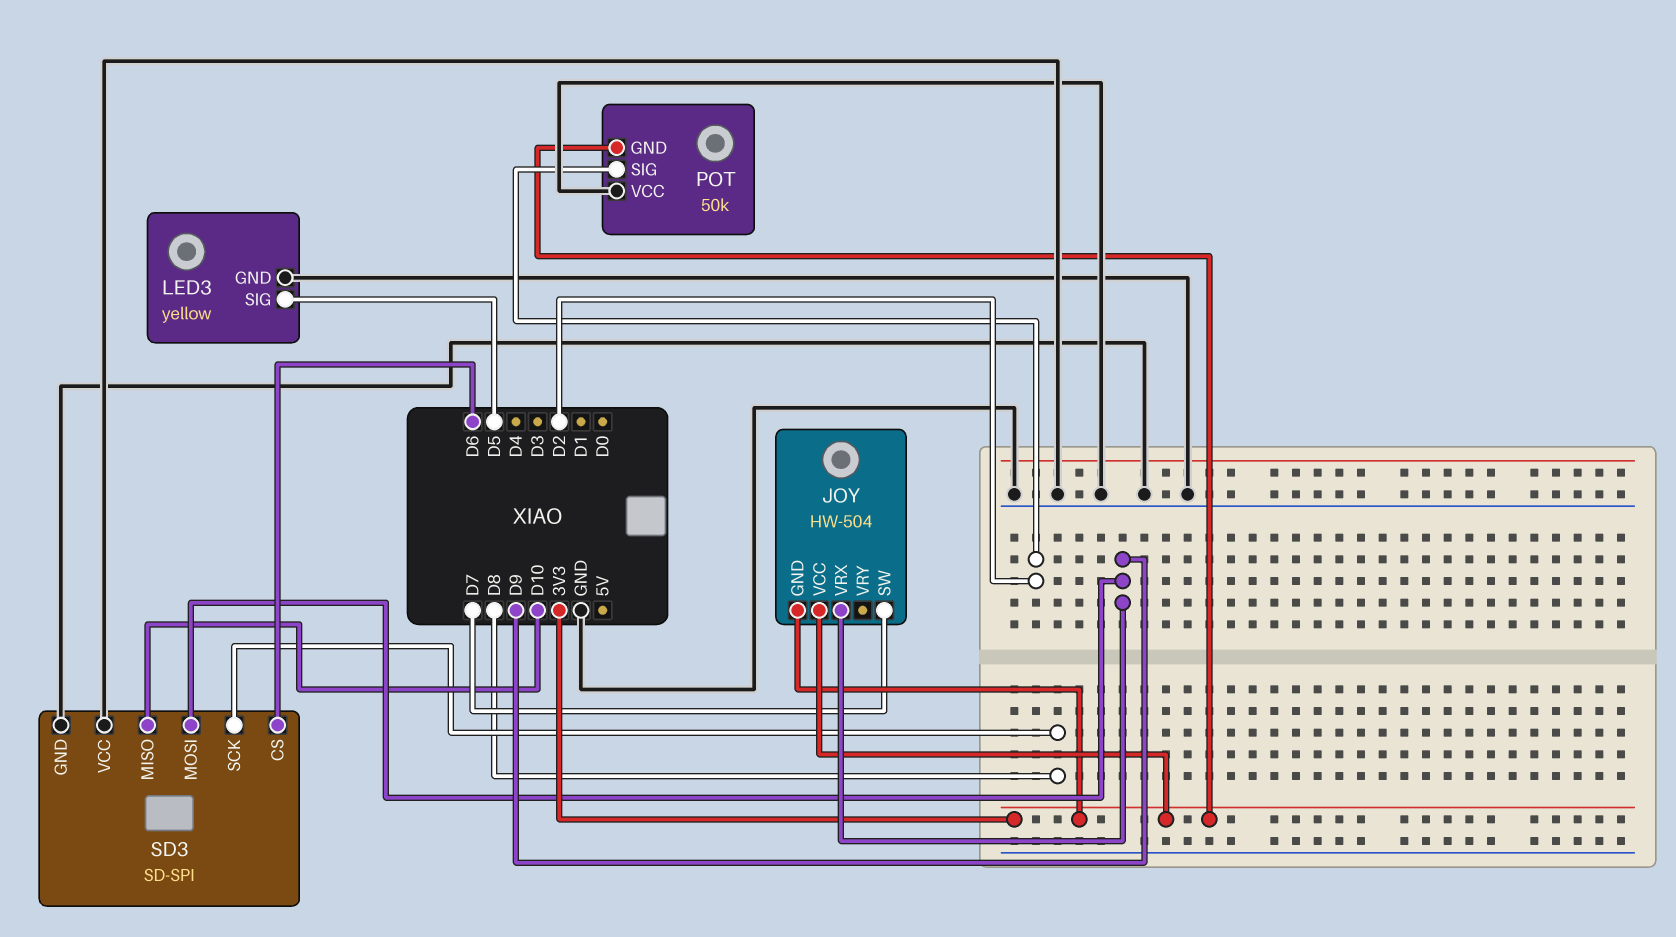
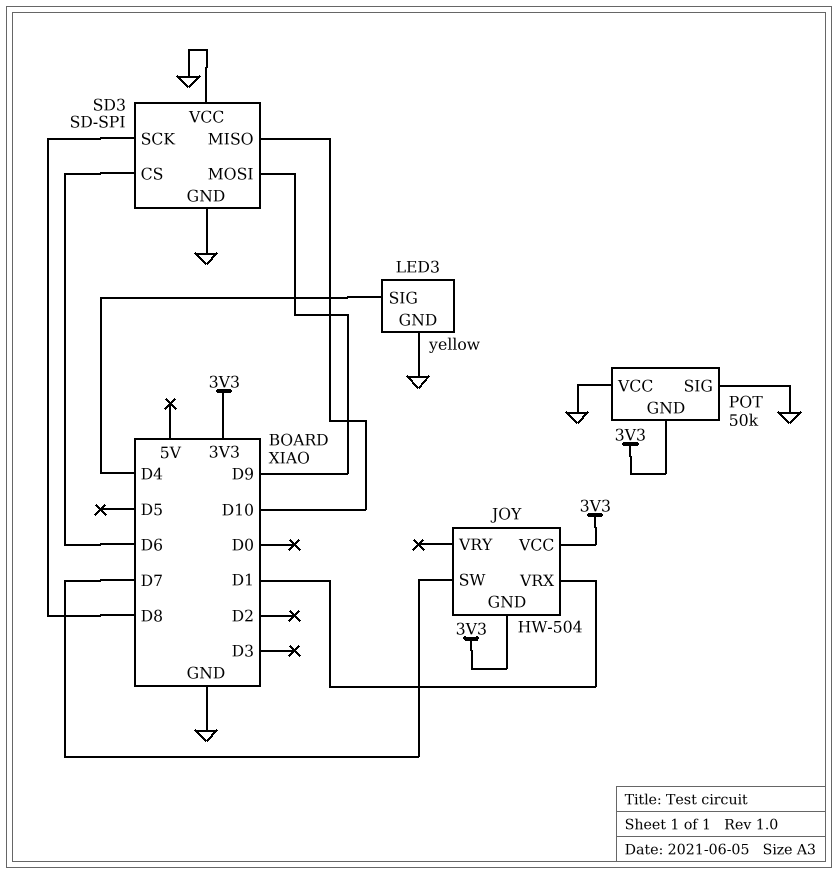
JOY pin VRX: D9 -> D1
LED3 pin SIG: D5 -> D4
POT pin SIG: D2 -> GND

